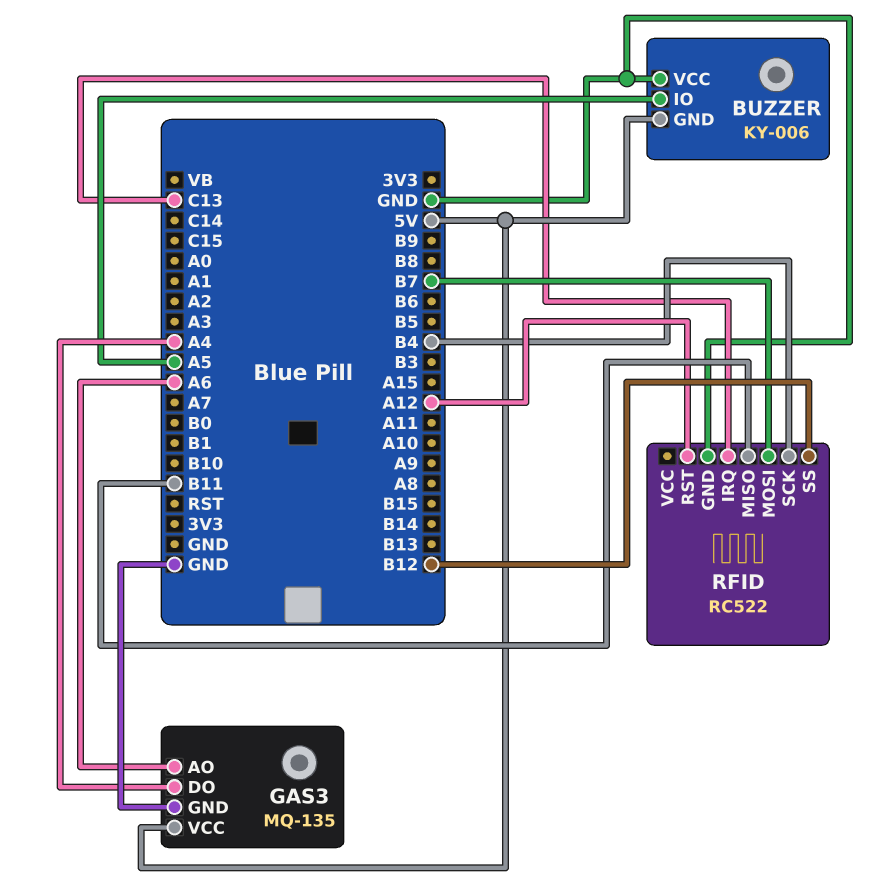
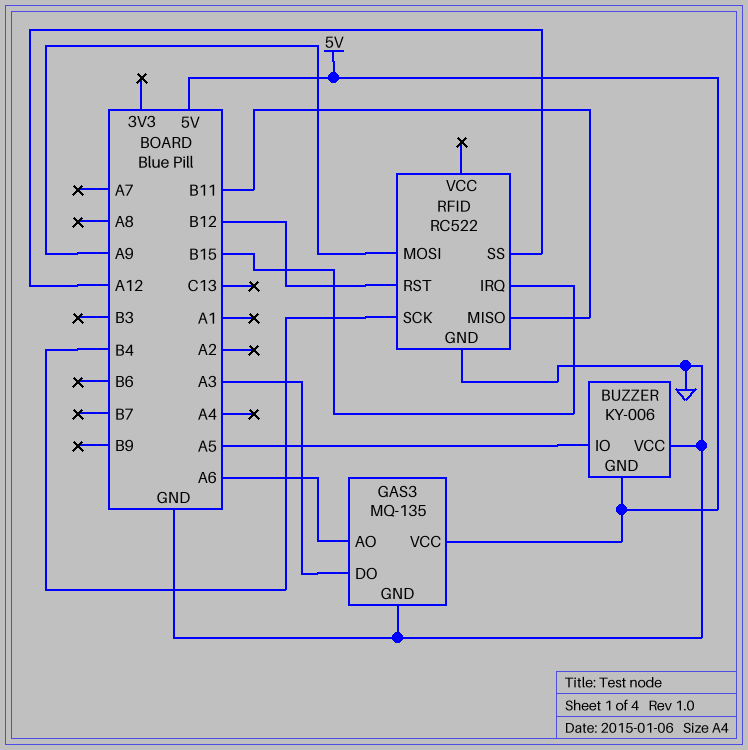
GAS3 pin DO: A4 -> A3
RFID pin IRQ: C13 -> B15
RFID pin MOSI: B7 -> A9
RFID pin RST: A12 -> B12
RFID pin SS: B12 -> A12

